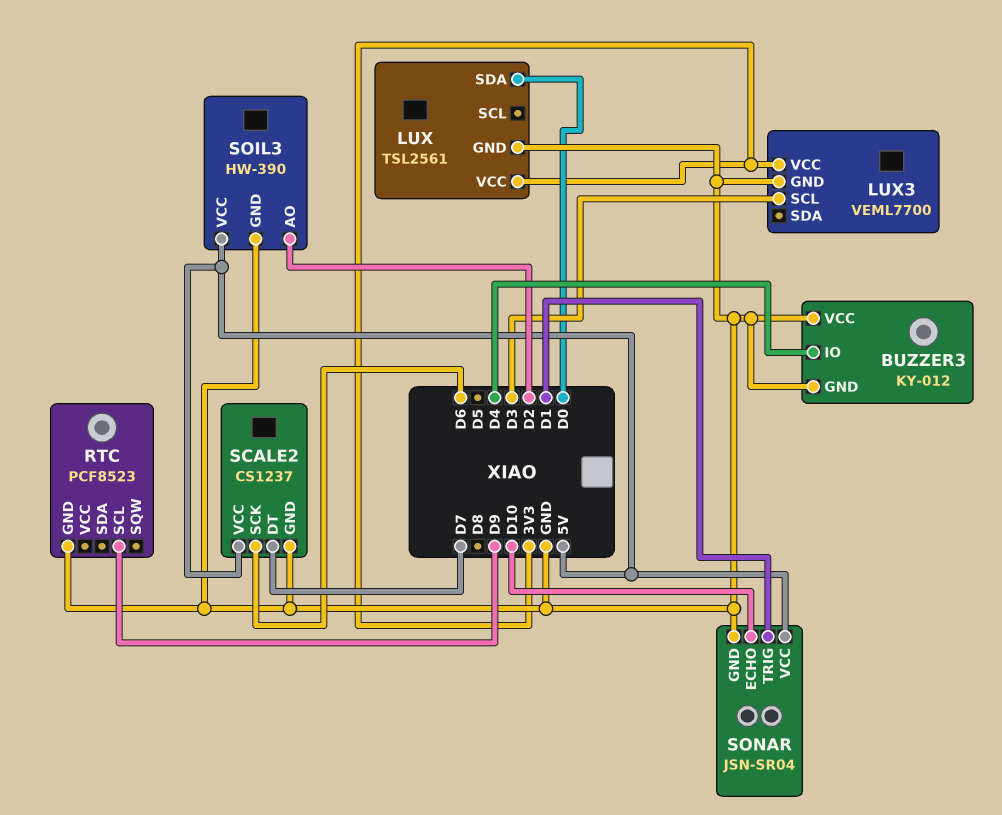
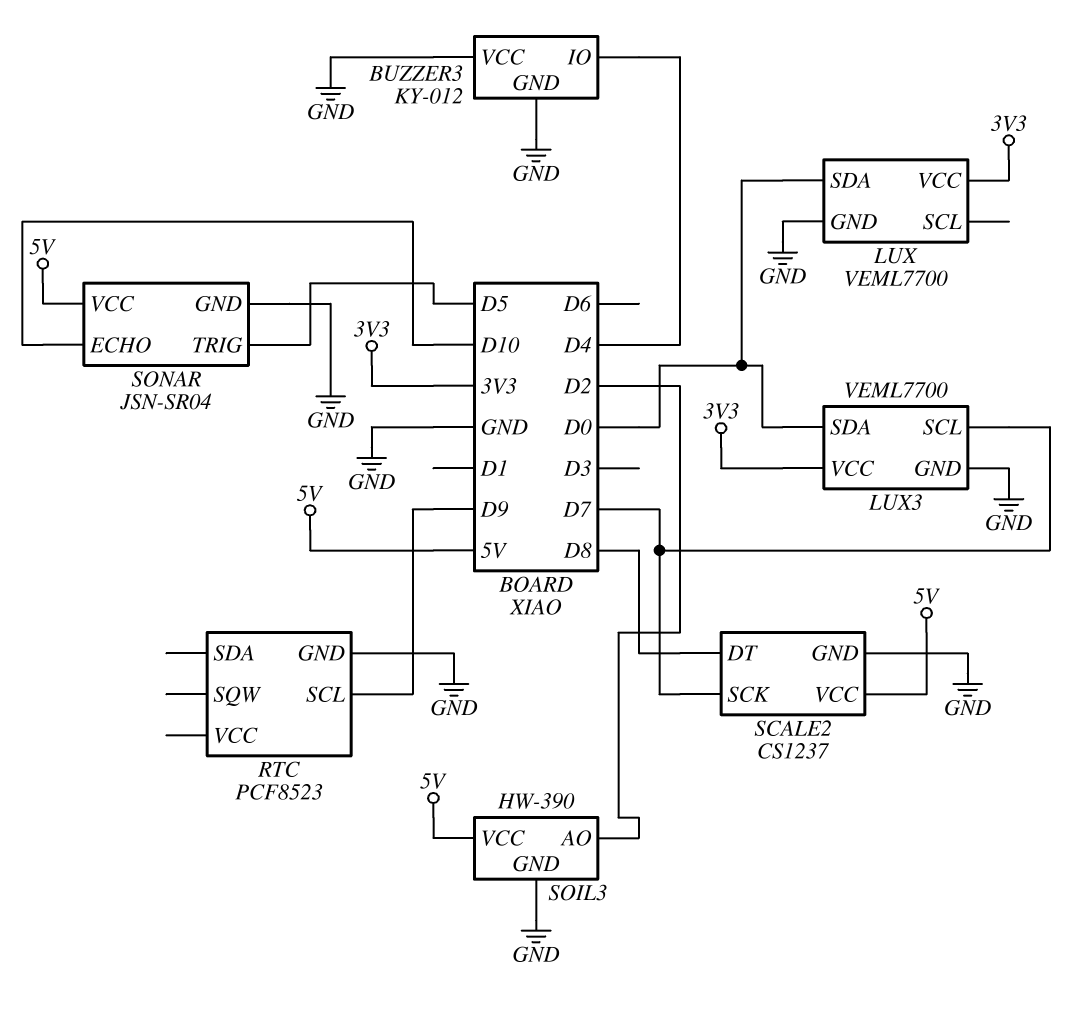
LUX: TSL2561 -> VEML7700
LUX3 pin SCL: D3 -> D7
LUX3 pin SDA: none -> D0
SCALE2 pin DT: D7 -> D8
SCALE2 pin SCK: D6 -> D7
SONAR pin TRIG: D1 -> D5

